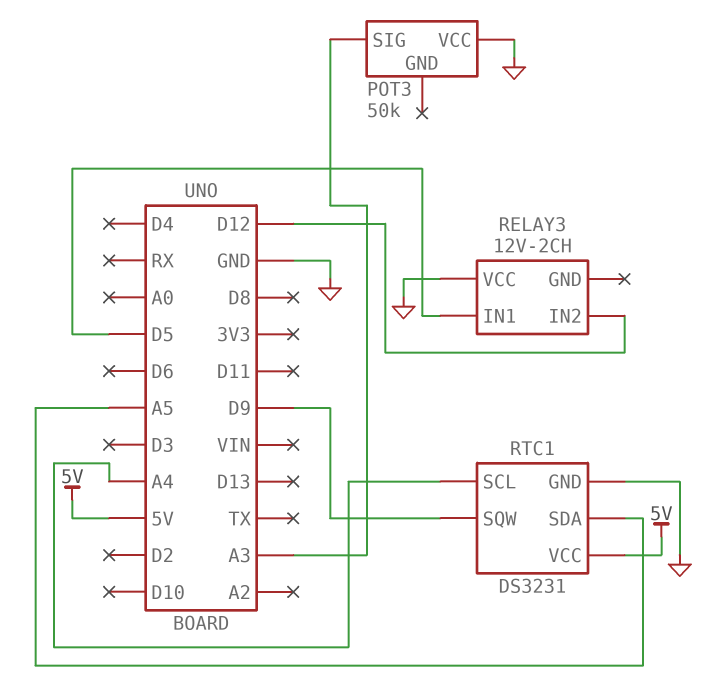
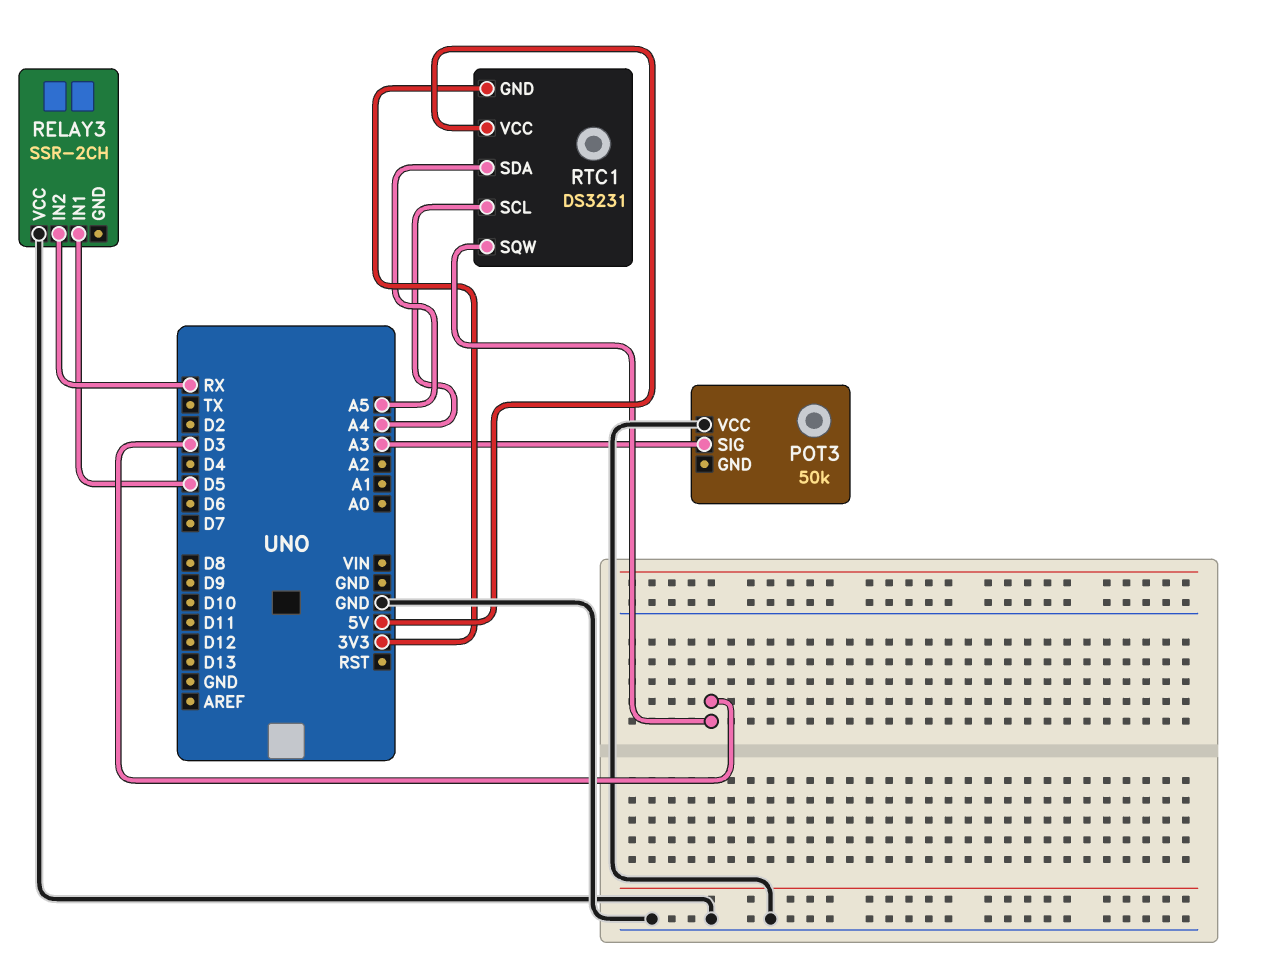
RELAY3: 12V-2CH -> SSR-2CH
RELAY3 pin IN2: D12 -> RX
RTC1 pin GND: GND -> 3V3
RTC1 pin SQW: D9 -> D3

